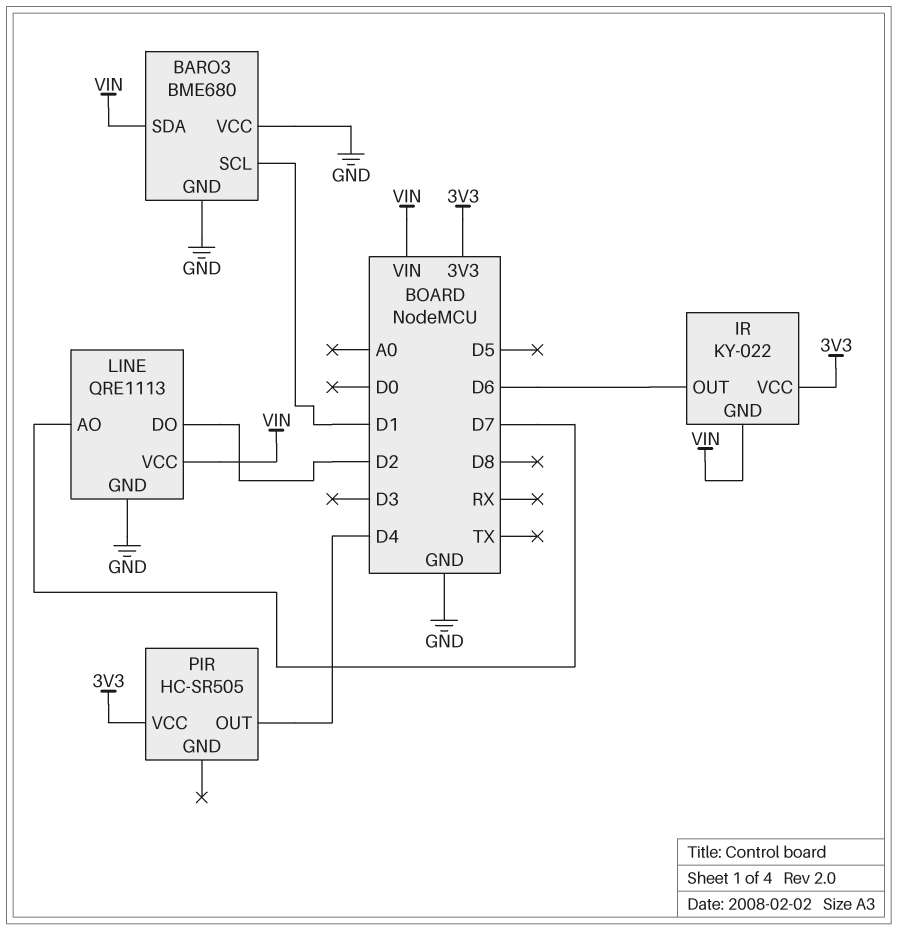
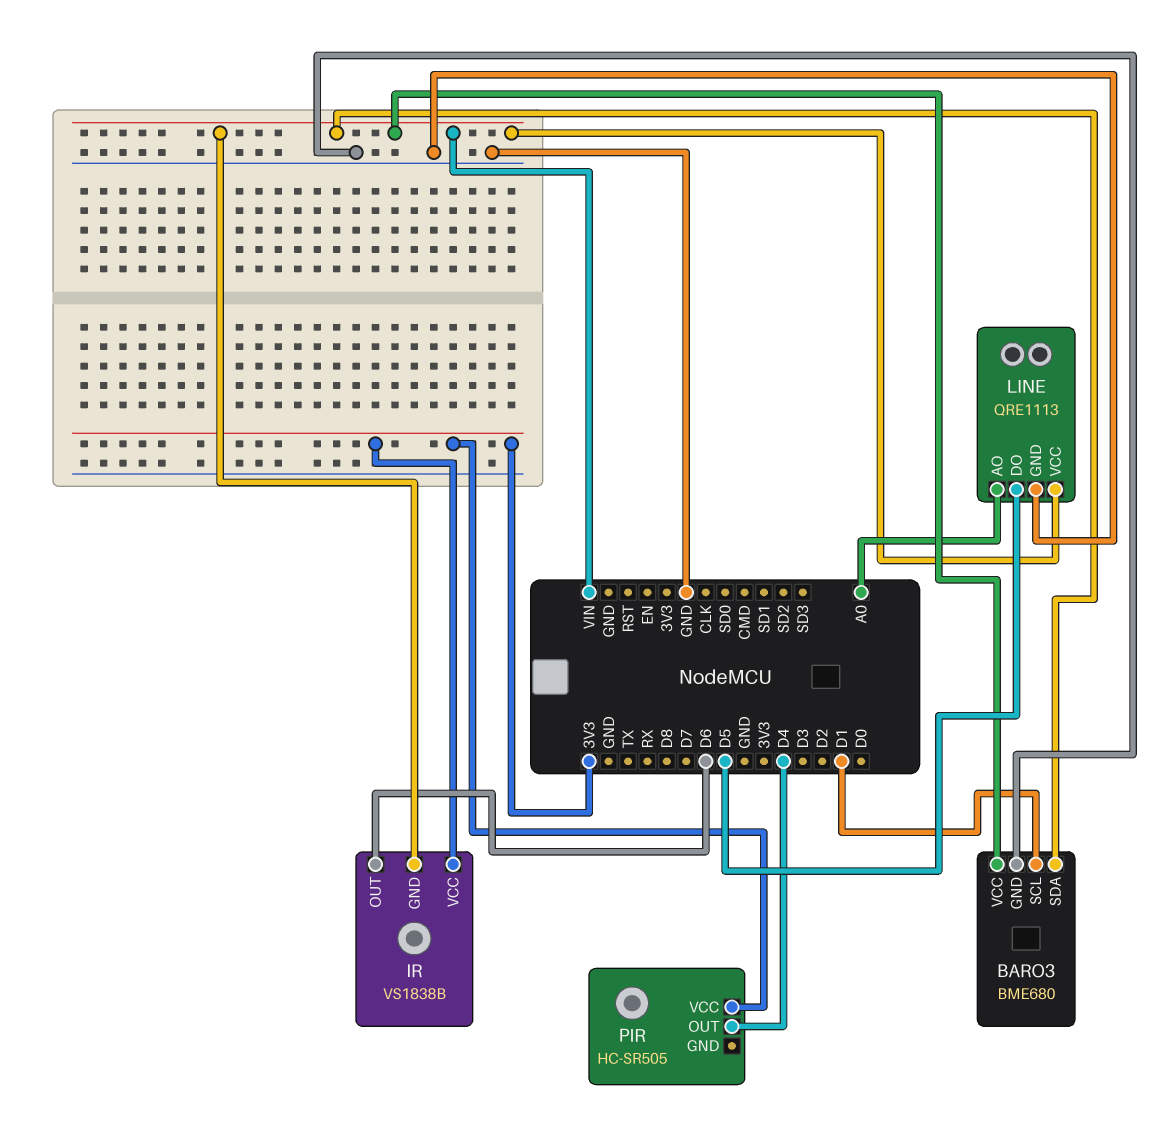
BARO3 pin VCC: GND -> VIN
IR: KY-022 -> VS1838B
LINE pin AO: D7 -> A0
LINE pin DO: D2 -> D5

